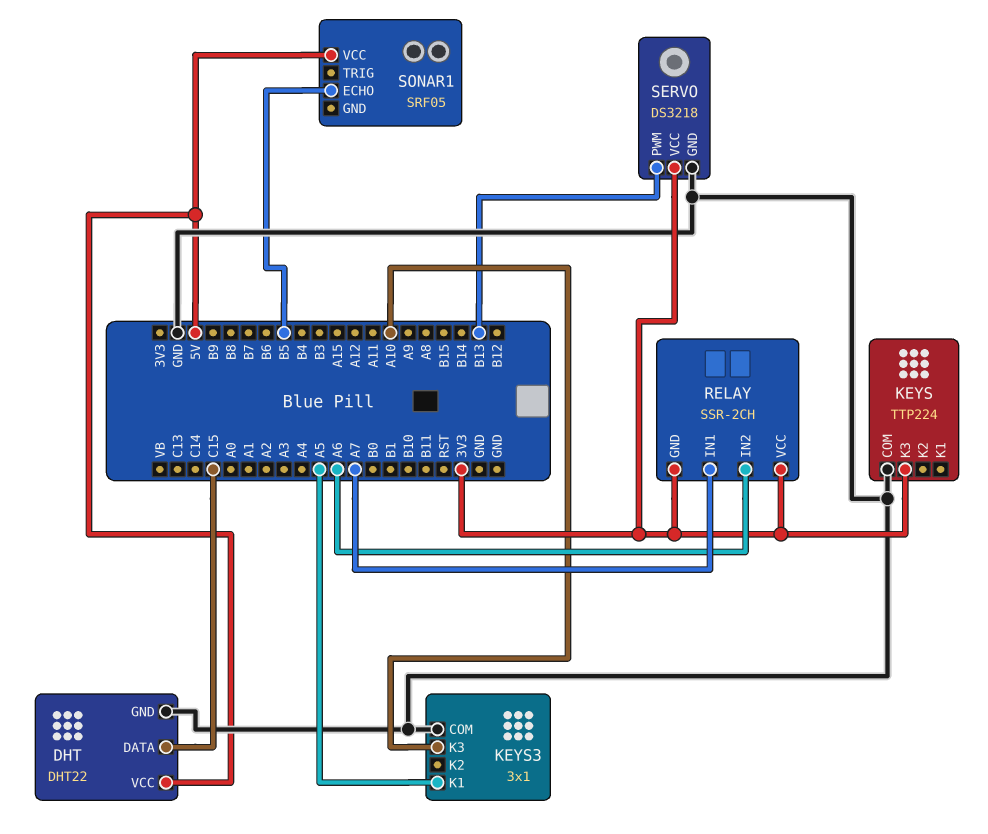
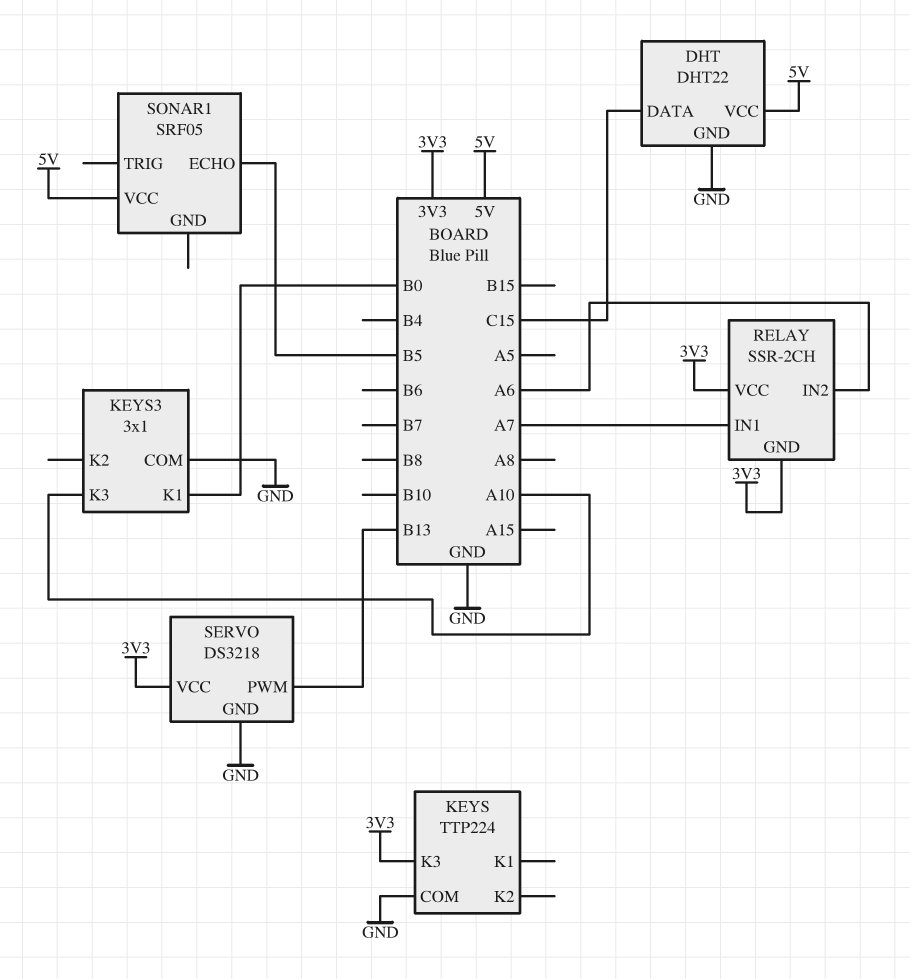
KEYS3 pin K1: A5 -> B0

